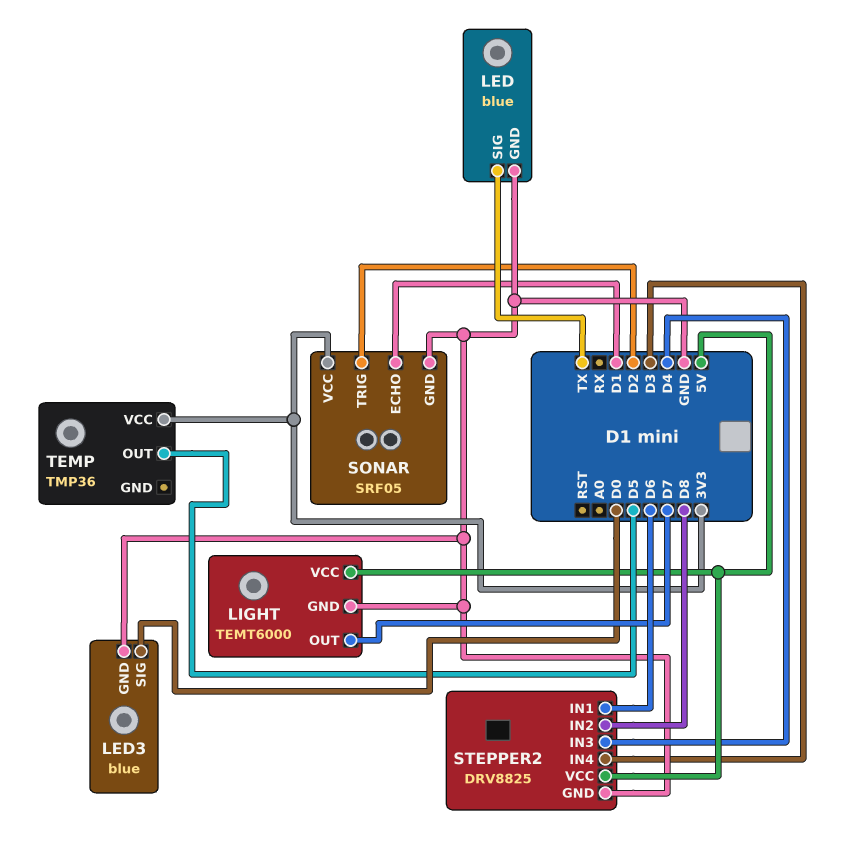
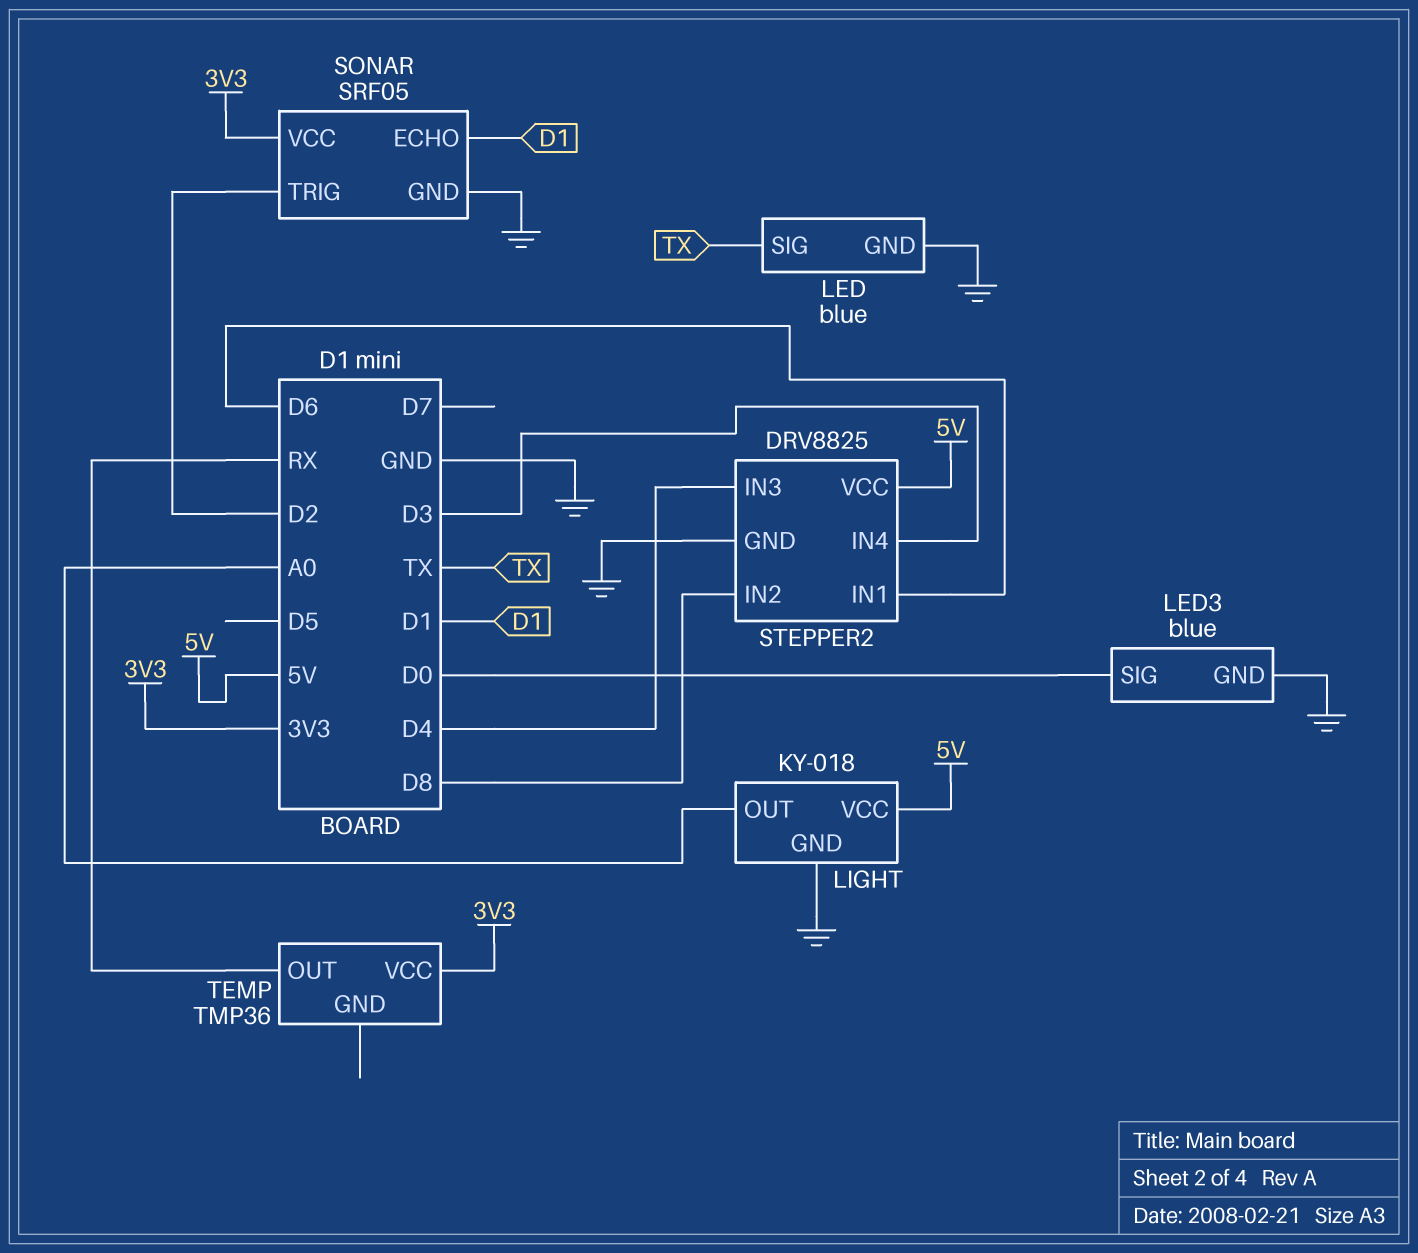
LIGHT: TEMT6000 -> KY-018
LIGHT pin OUT: D7 -> A0
TEMP pin OUT: D5 -> RX

